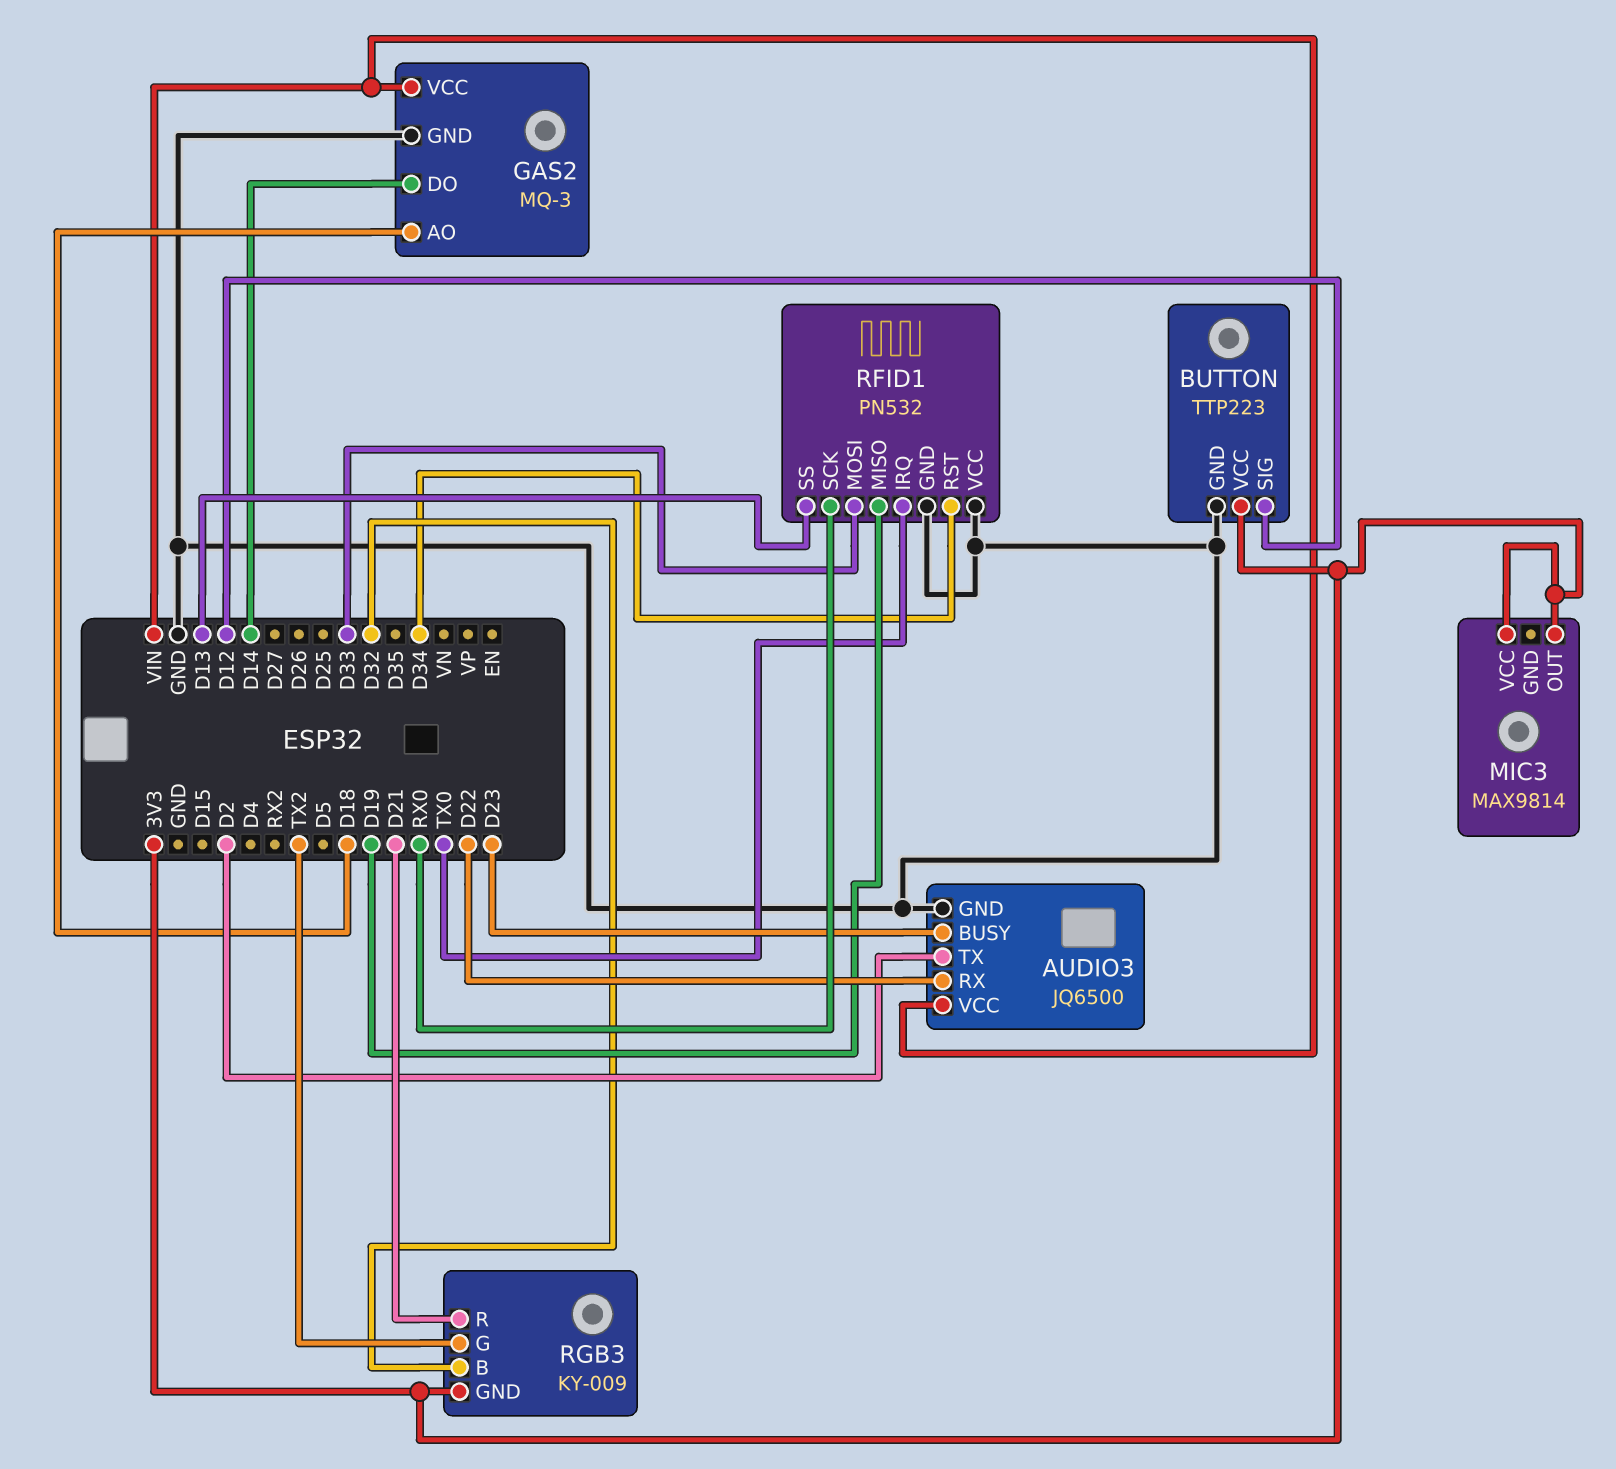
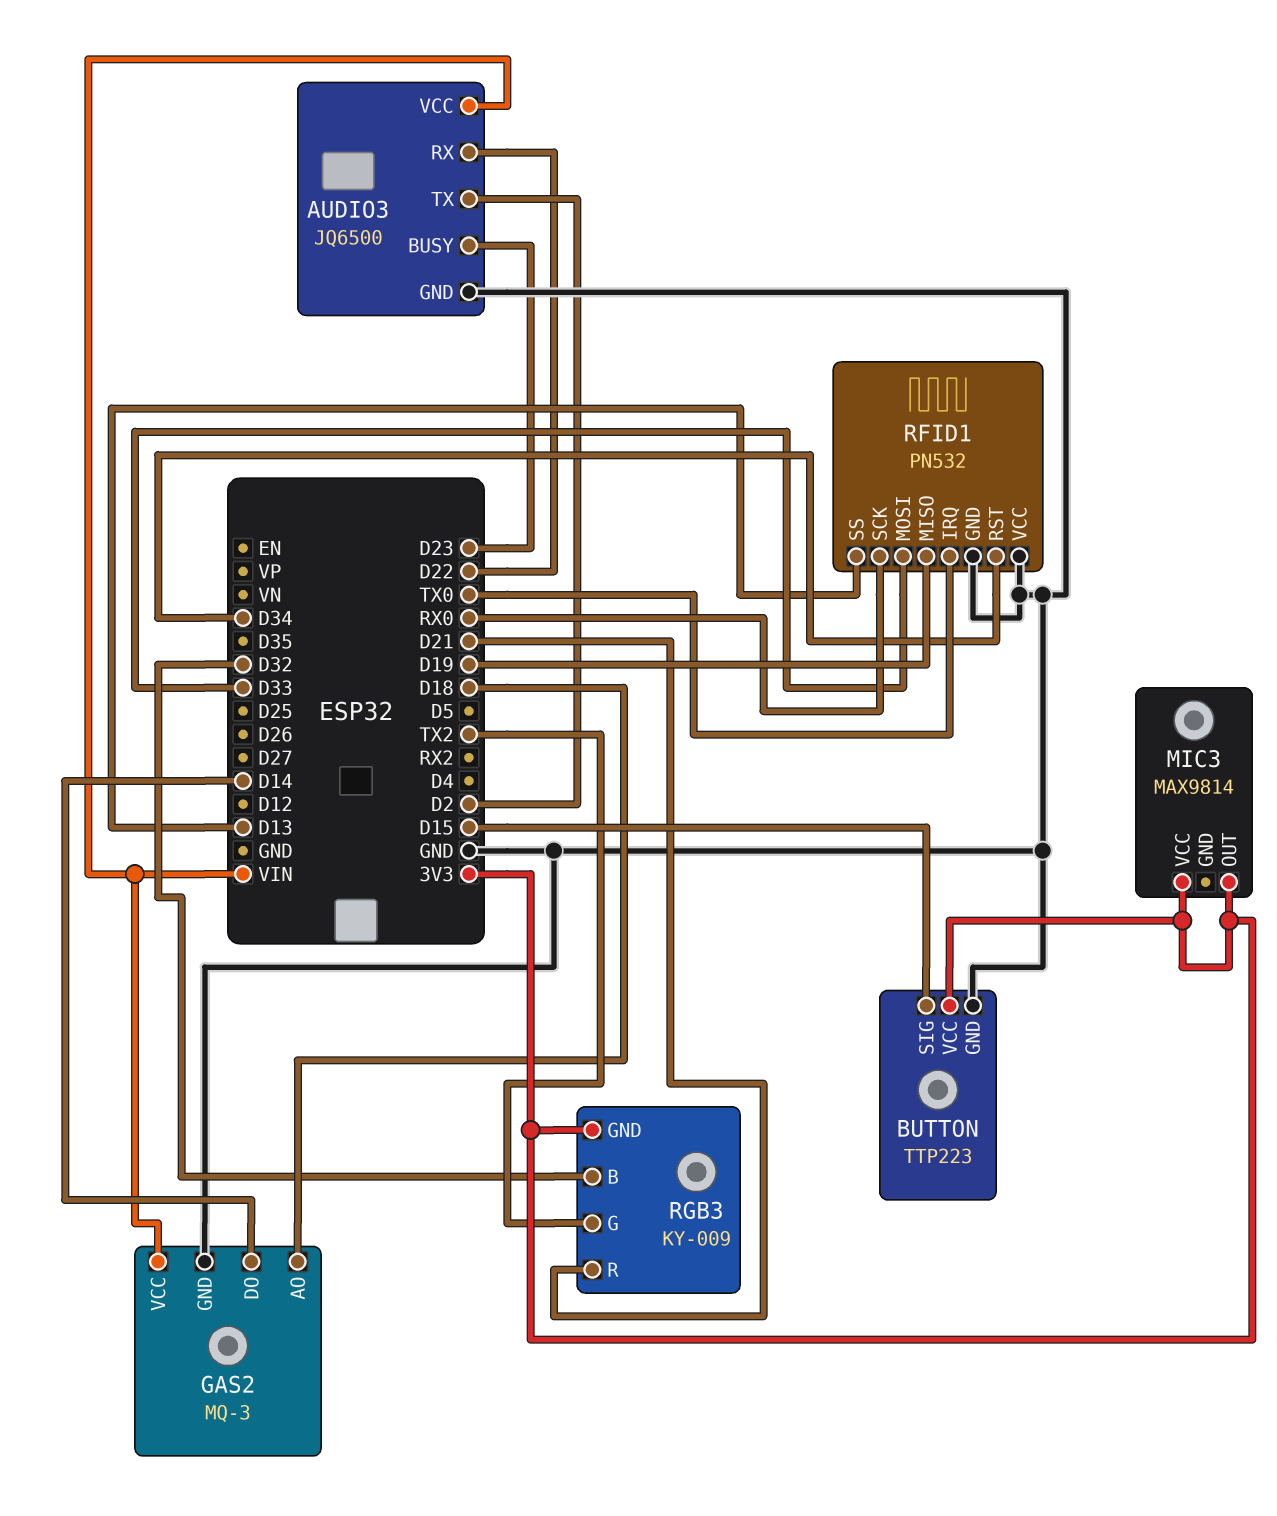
BUTTON pin SIG: D12 -> D15

